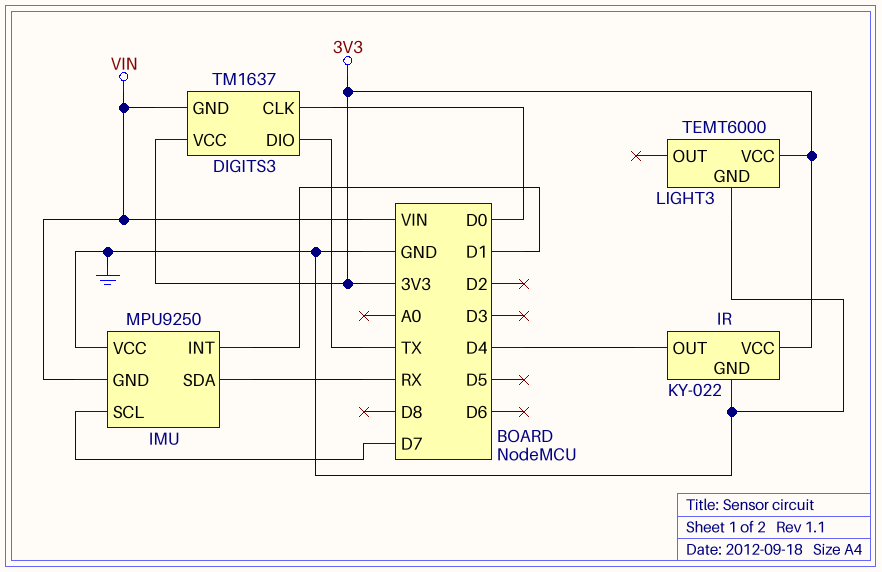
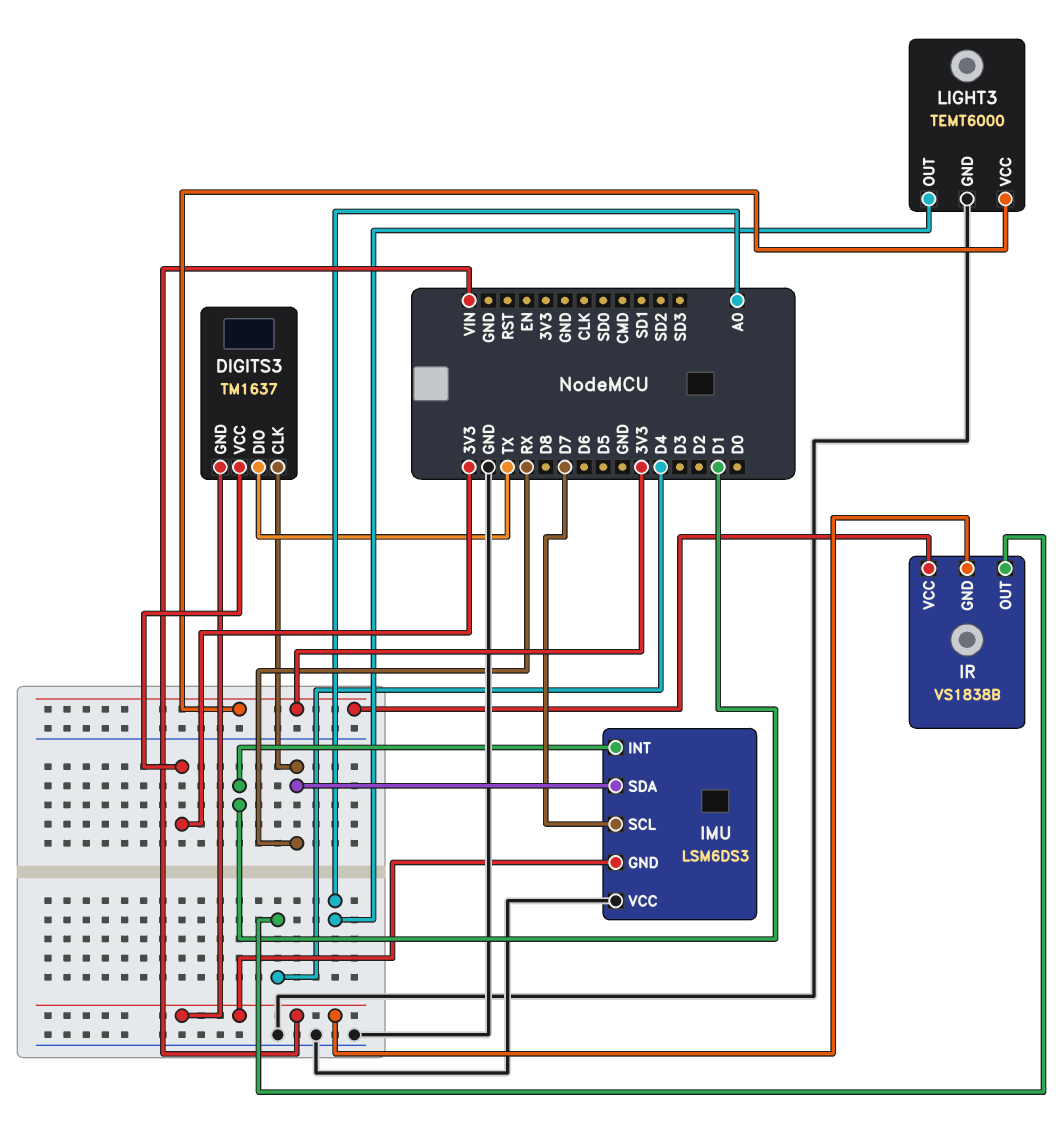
DIGITS3 pin CLK: D0 -> RX
IMU: MPU9250 -> LSM6DS3
IR: KY-022 -> VS1838B
IR pin GND: GND -> VIN
LIGHT3 pin OUT: none -> A0

